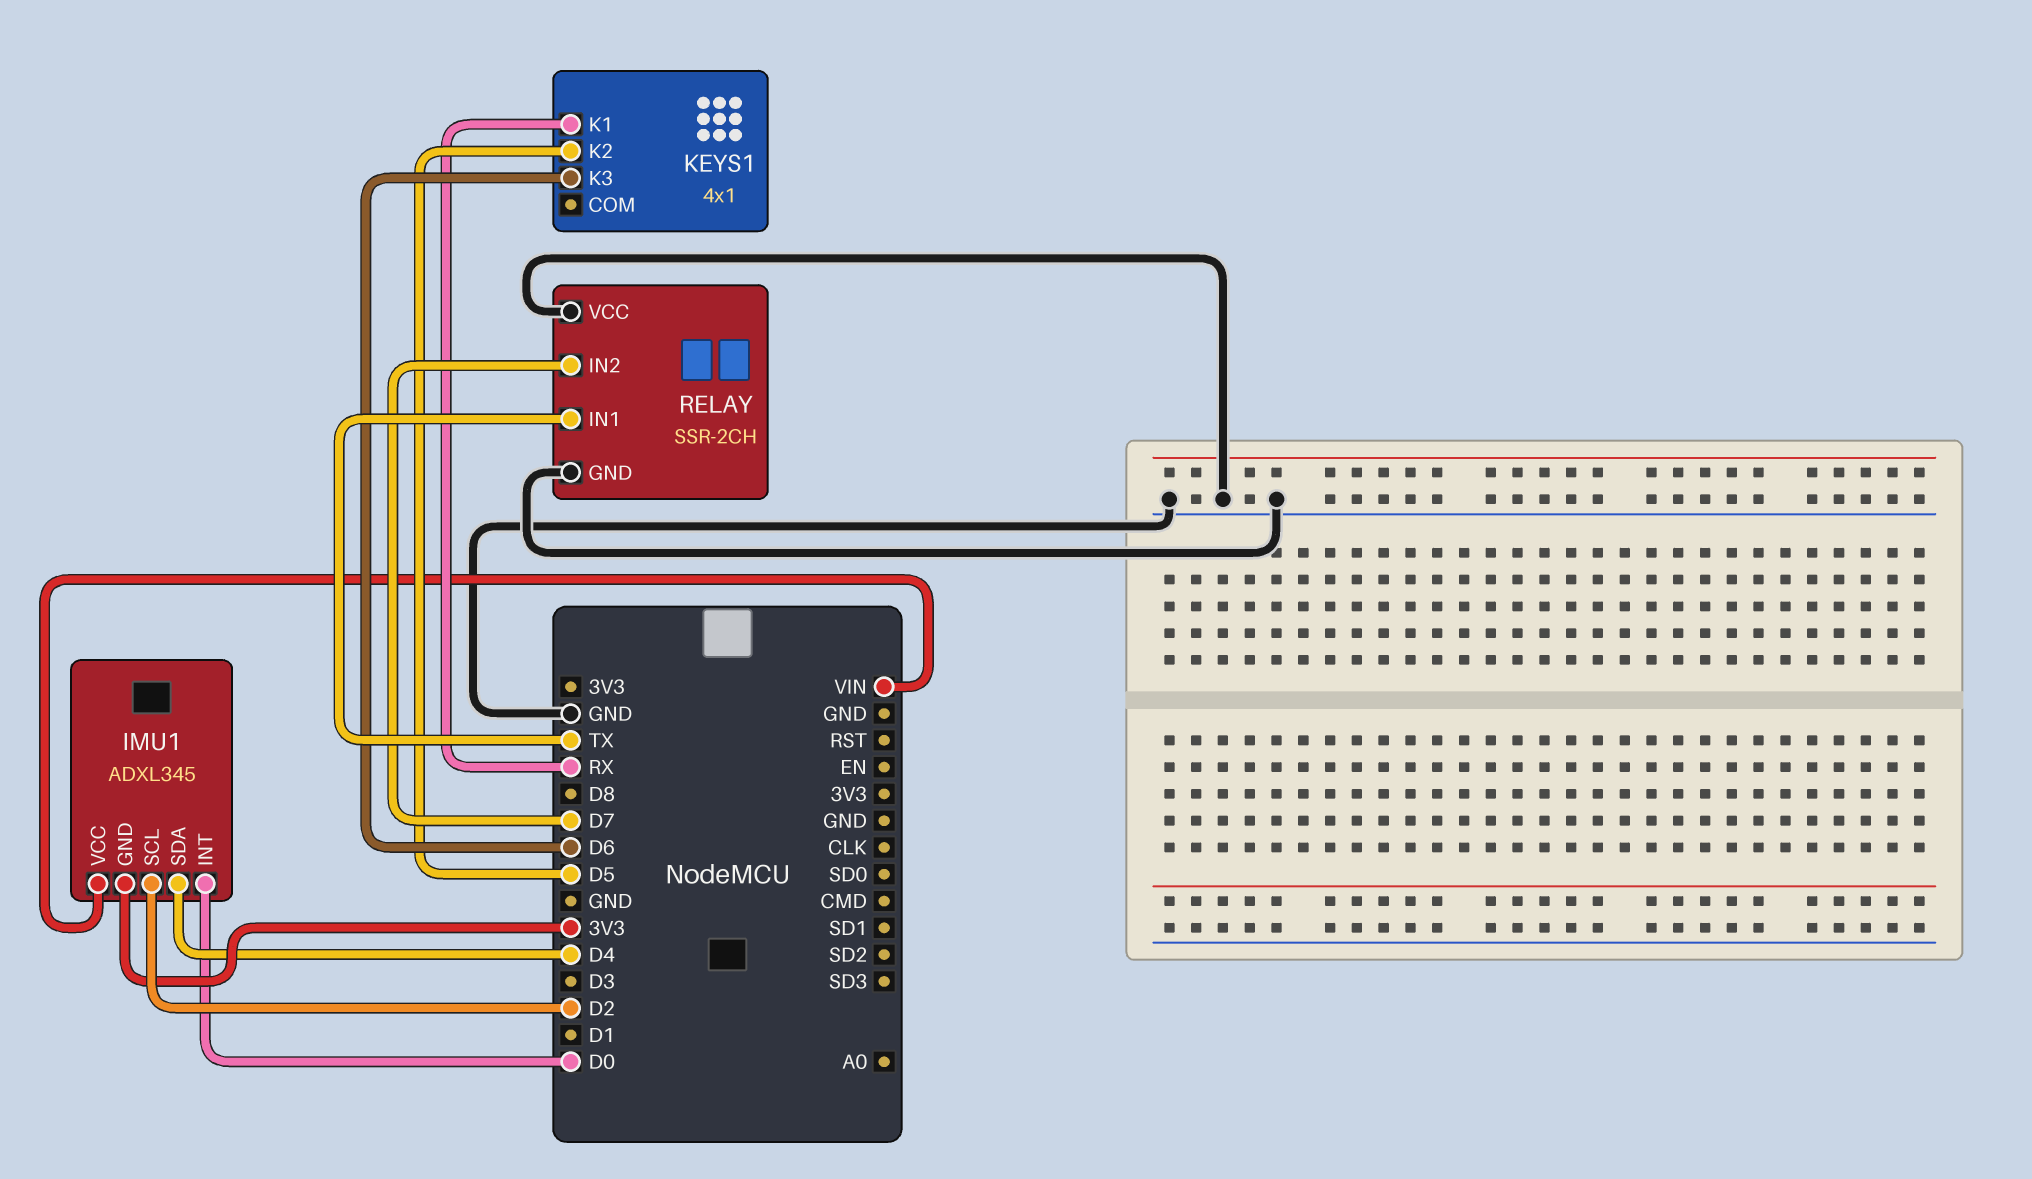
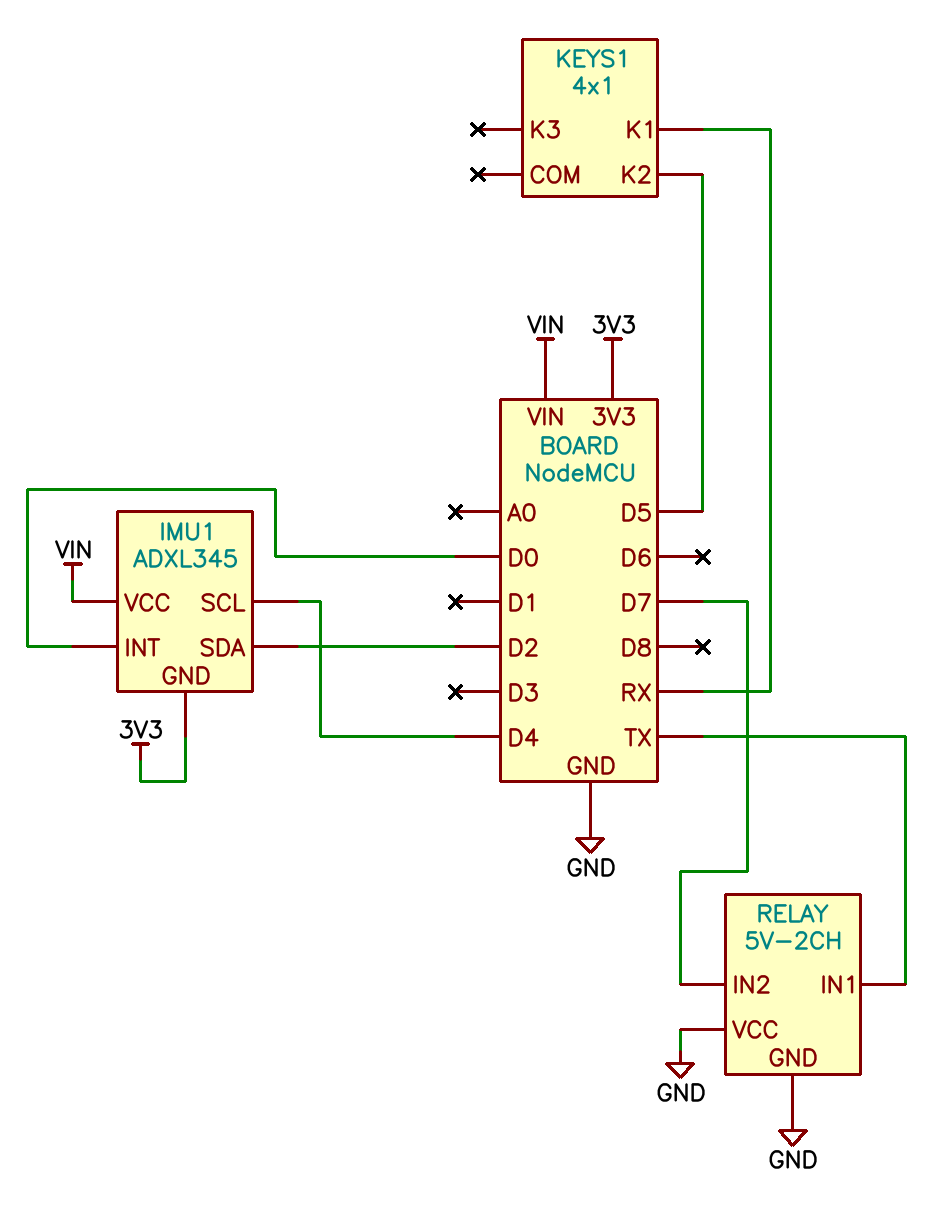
IMU1 pin SCL: D2 -> D4
IMU1 pin SDA: D4 -> D2
KEYS1 pin K3: D6 -> none
RELAY: SSR-2CH -> 5V-2CH

